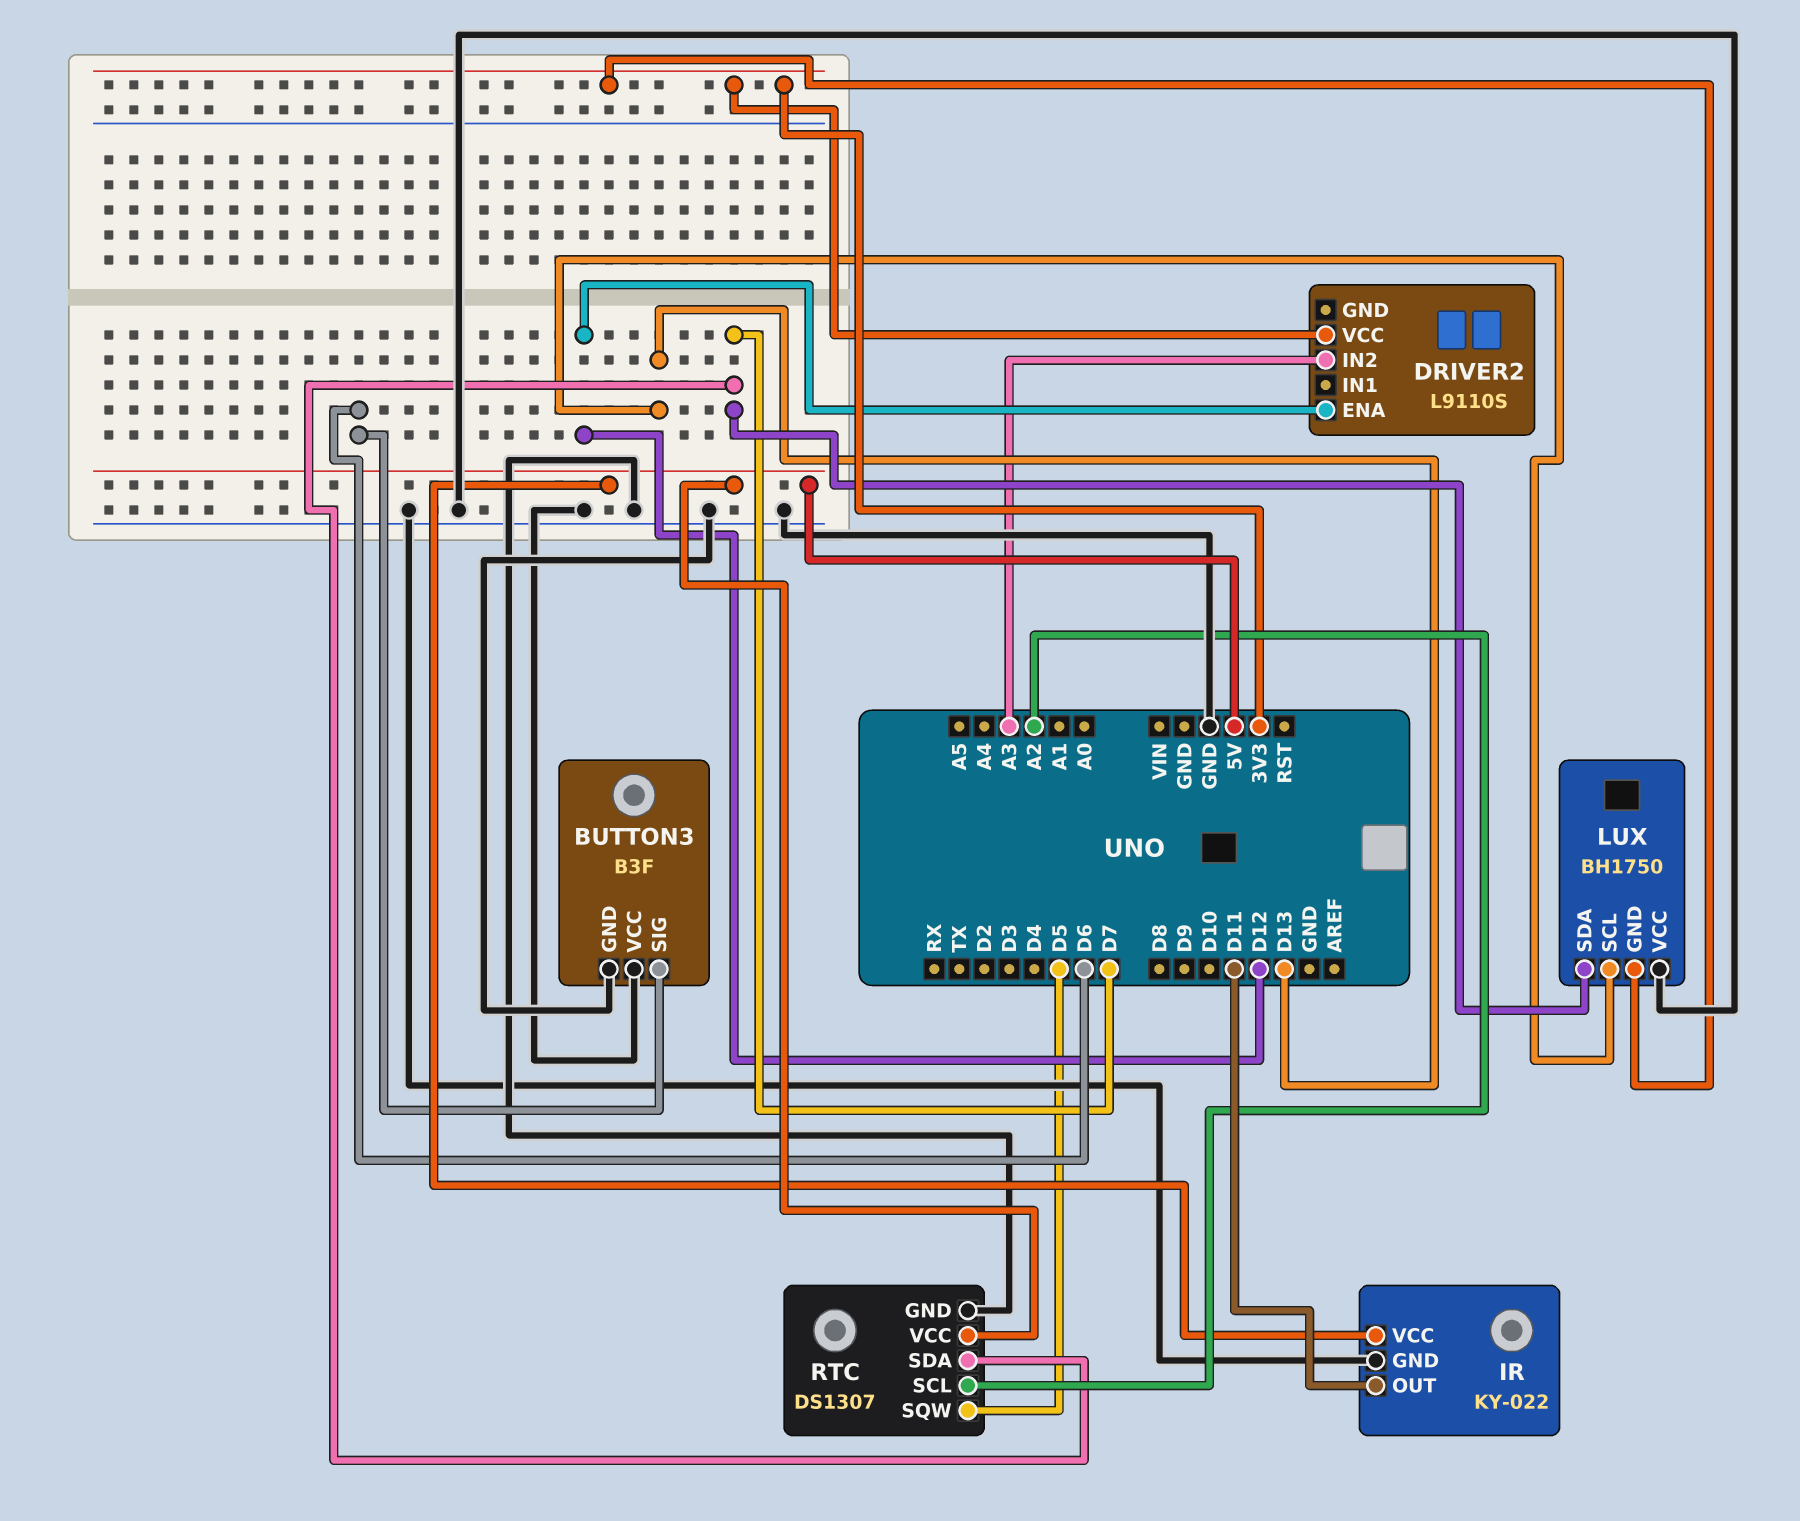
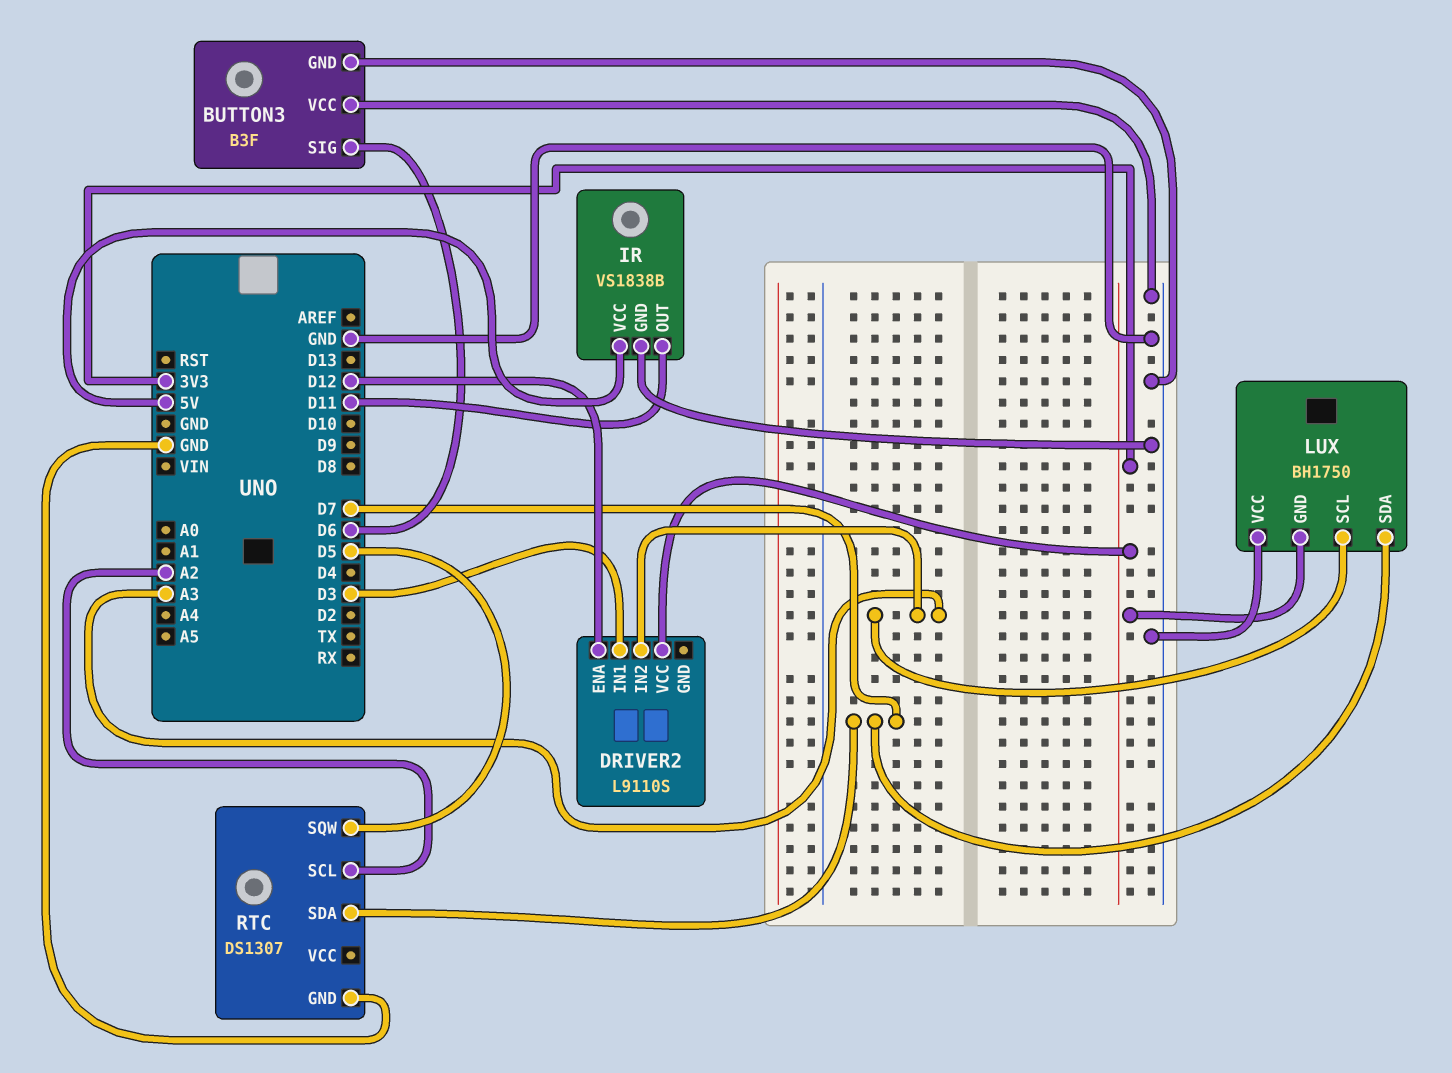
DRIVER2 pin IN1: none -> D3
IR: KY-022 -> VS1838B
LUX pin SCL: D13 -> A3
RTC pin VCC: 5V -> none

